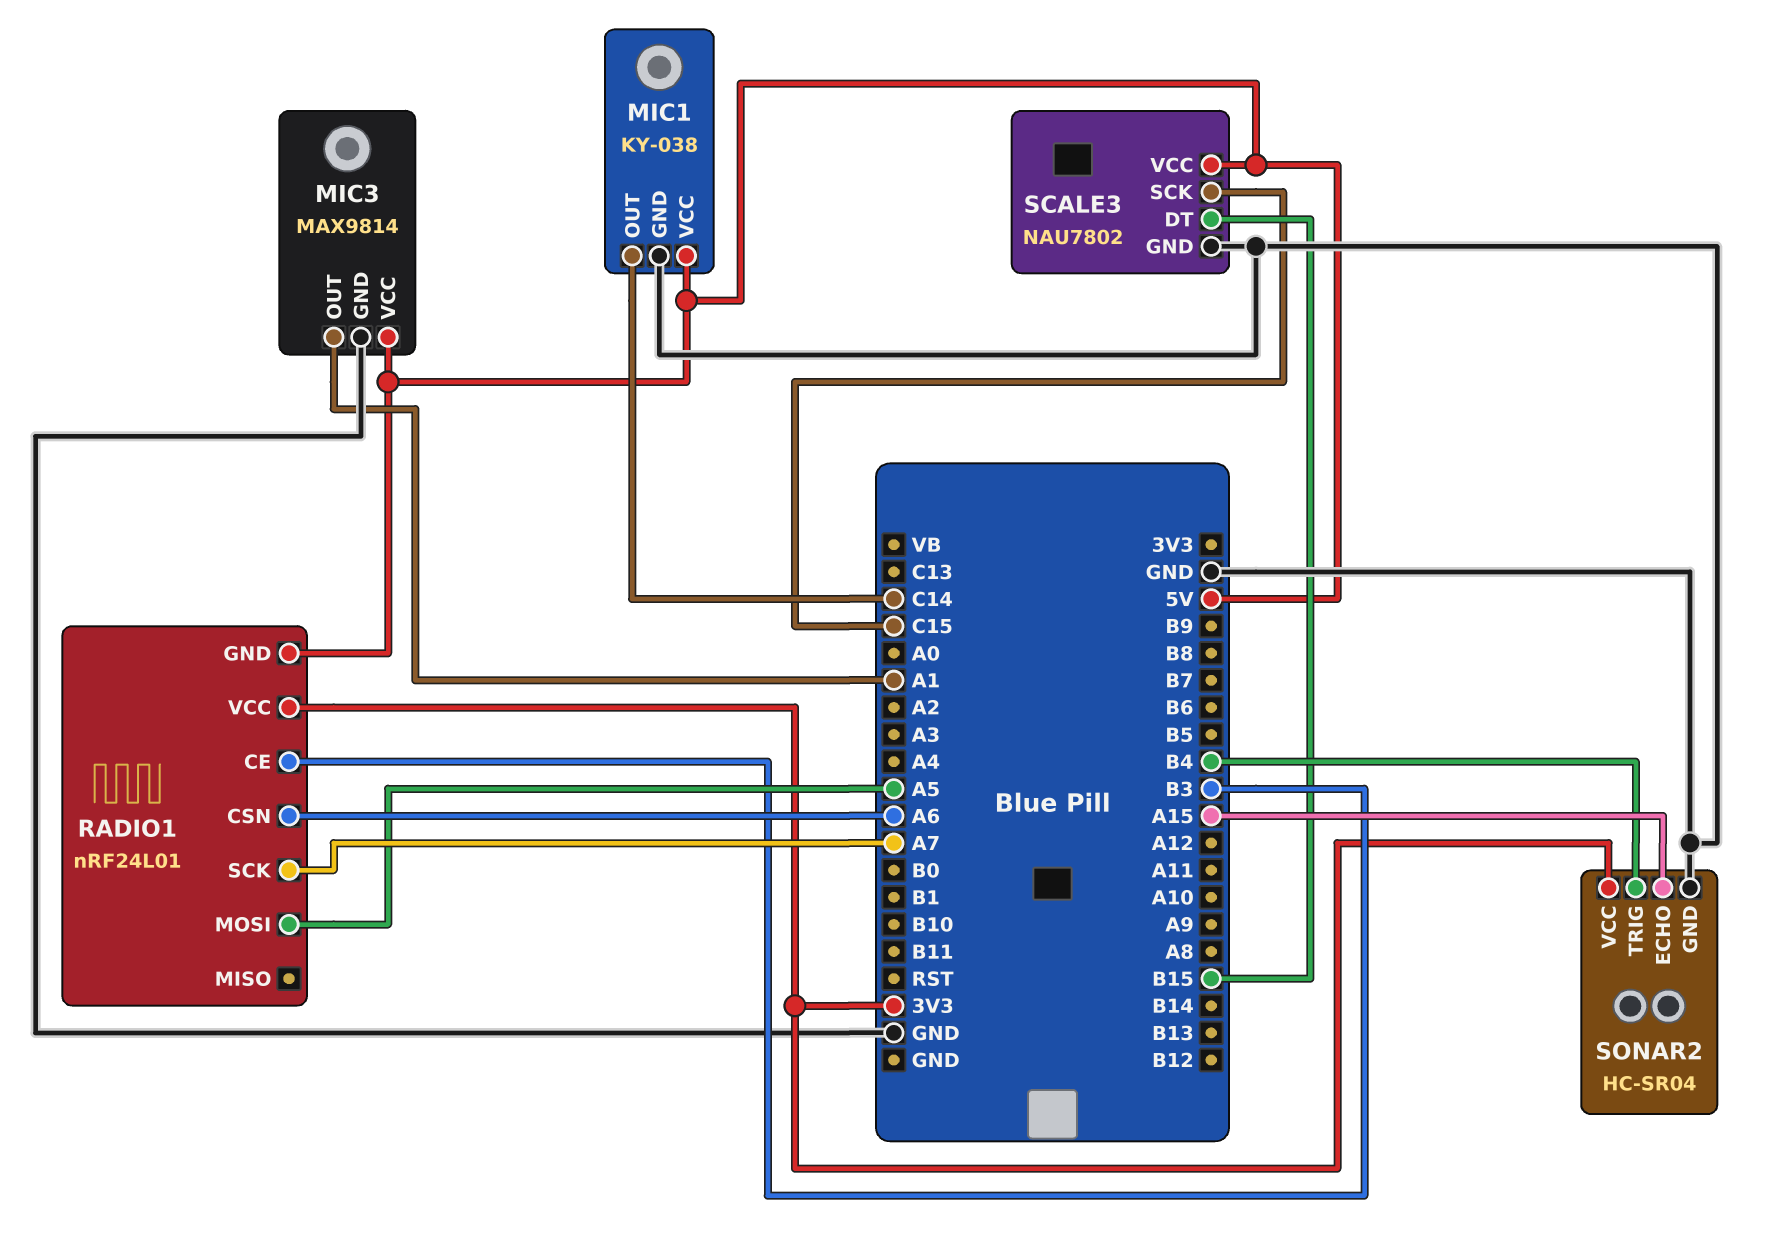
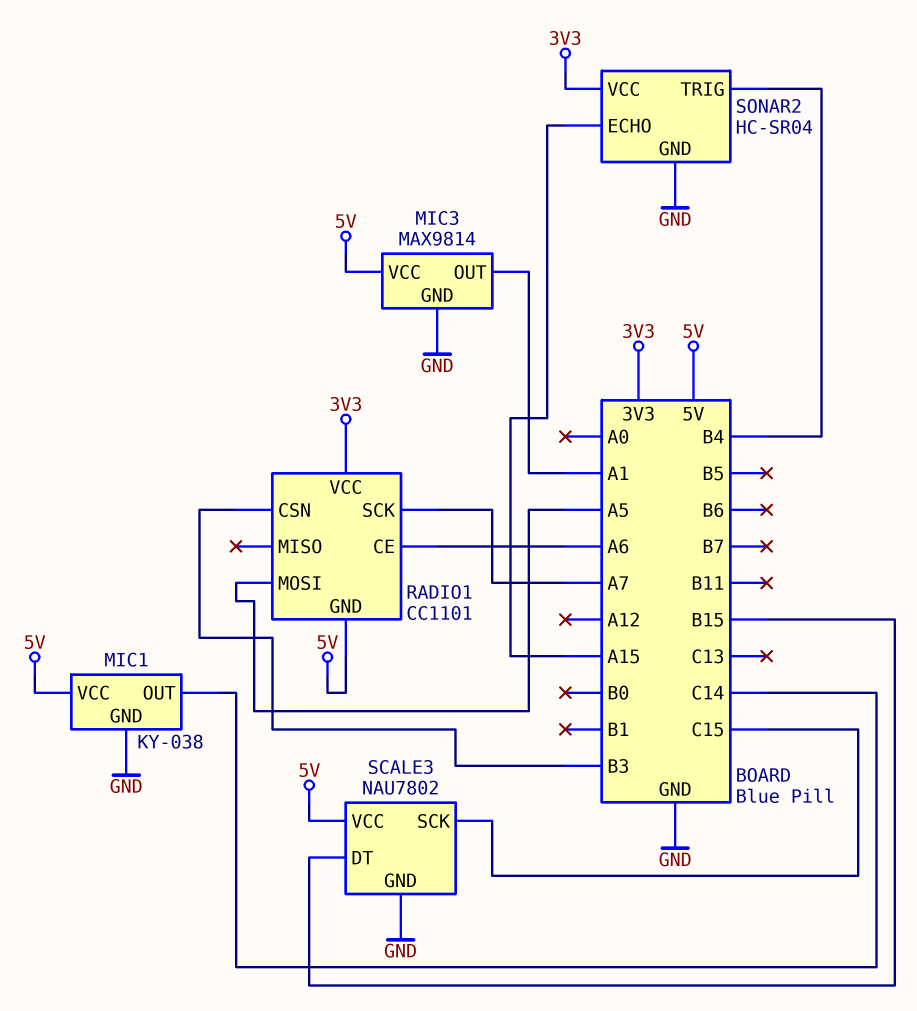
RADIO1: nRF24L01 -> CC1101
RADIO1 pin CE: B3 -> A6
RADIO1 pin CSN: A6 -> B3

